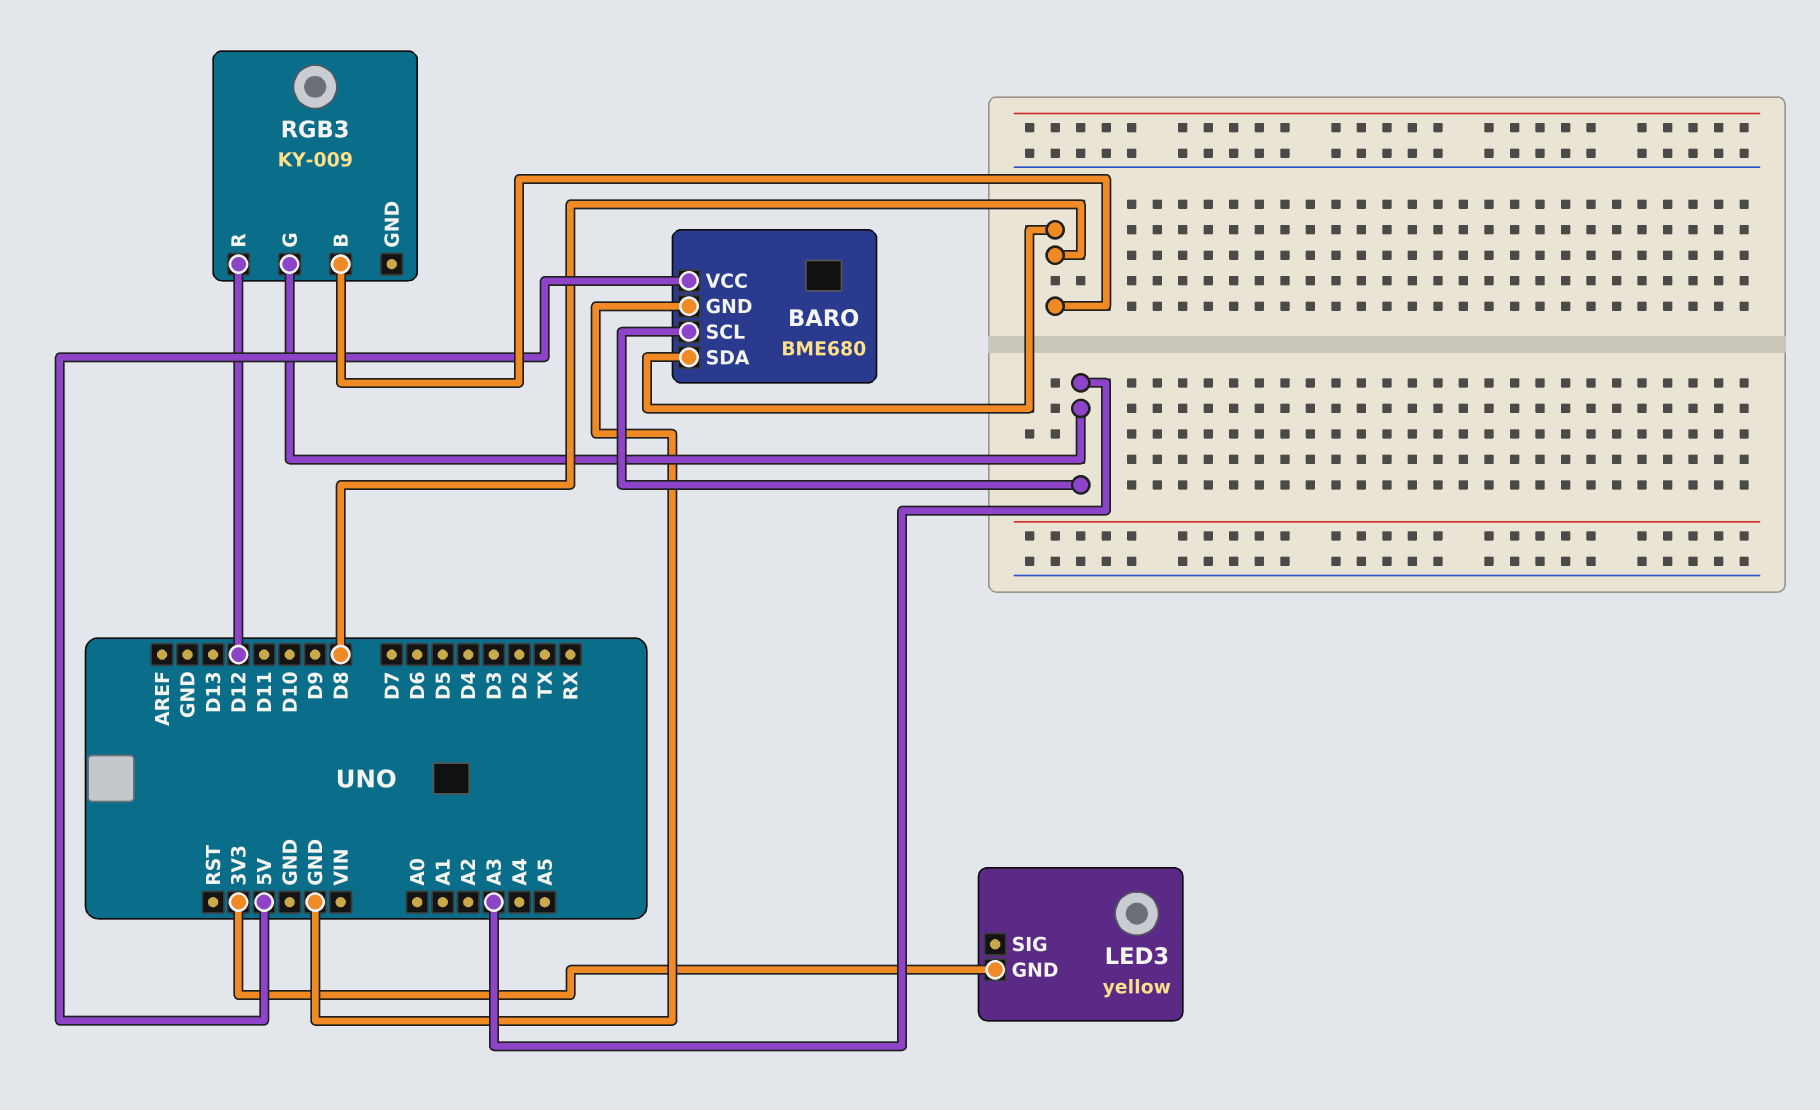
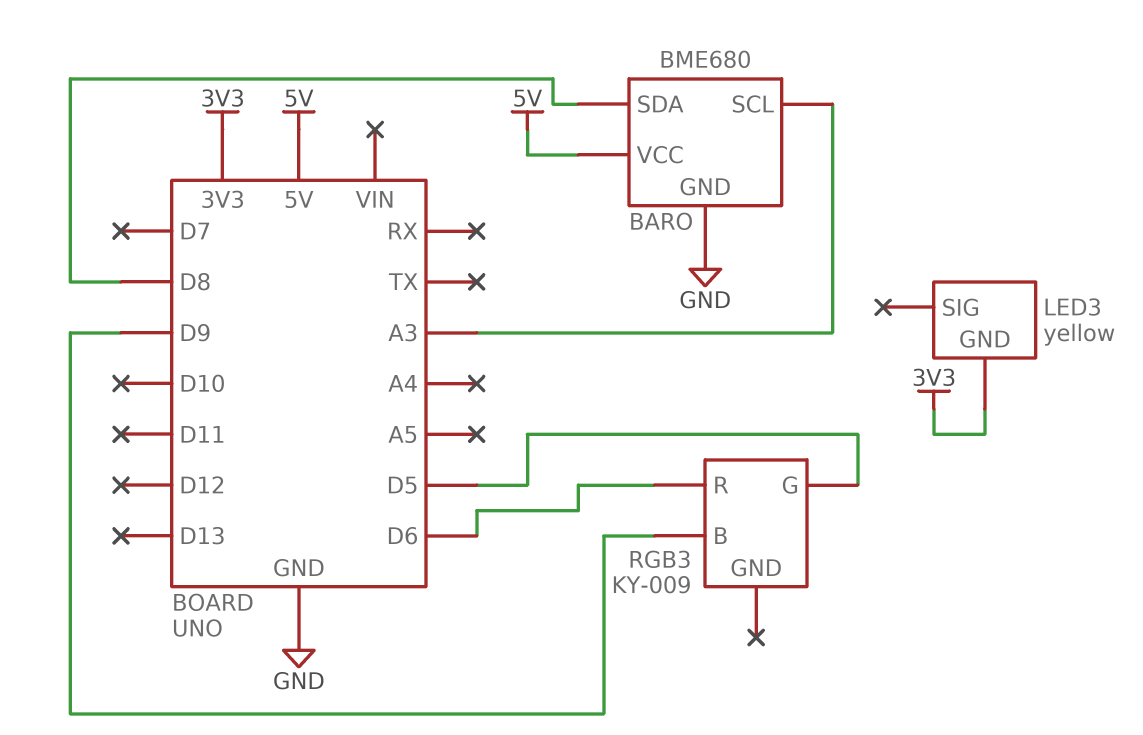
RGB3 pin B: D8 -> D9
RGB3 pin G: A3 -> D5
RGB3 pin R: D12 -> D6

